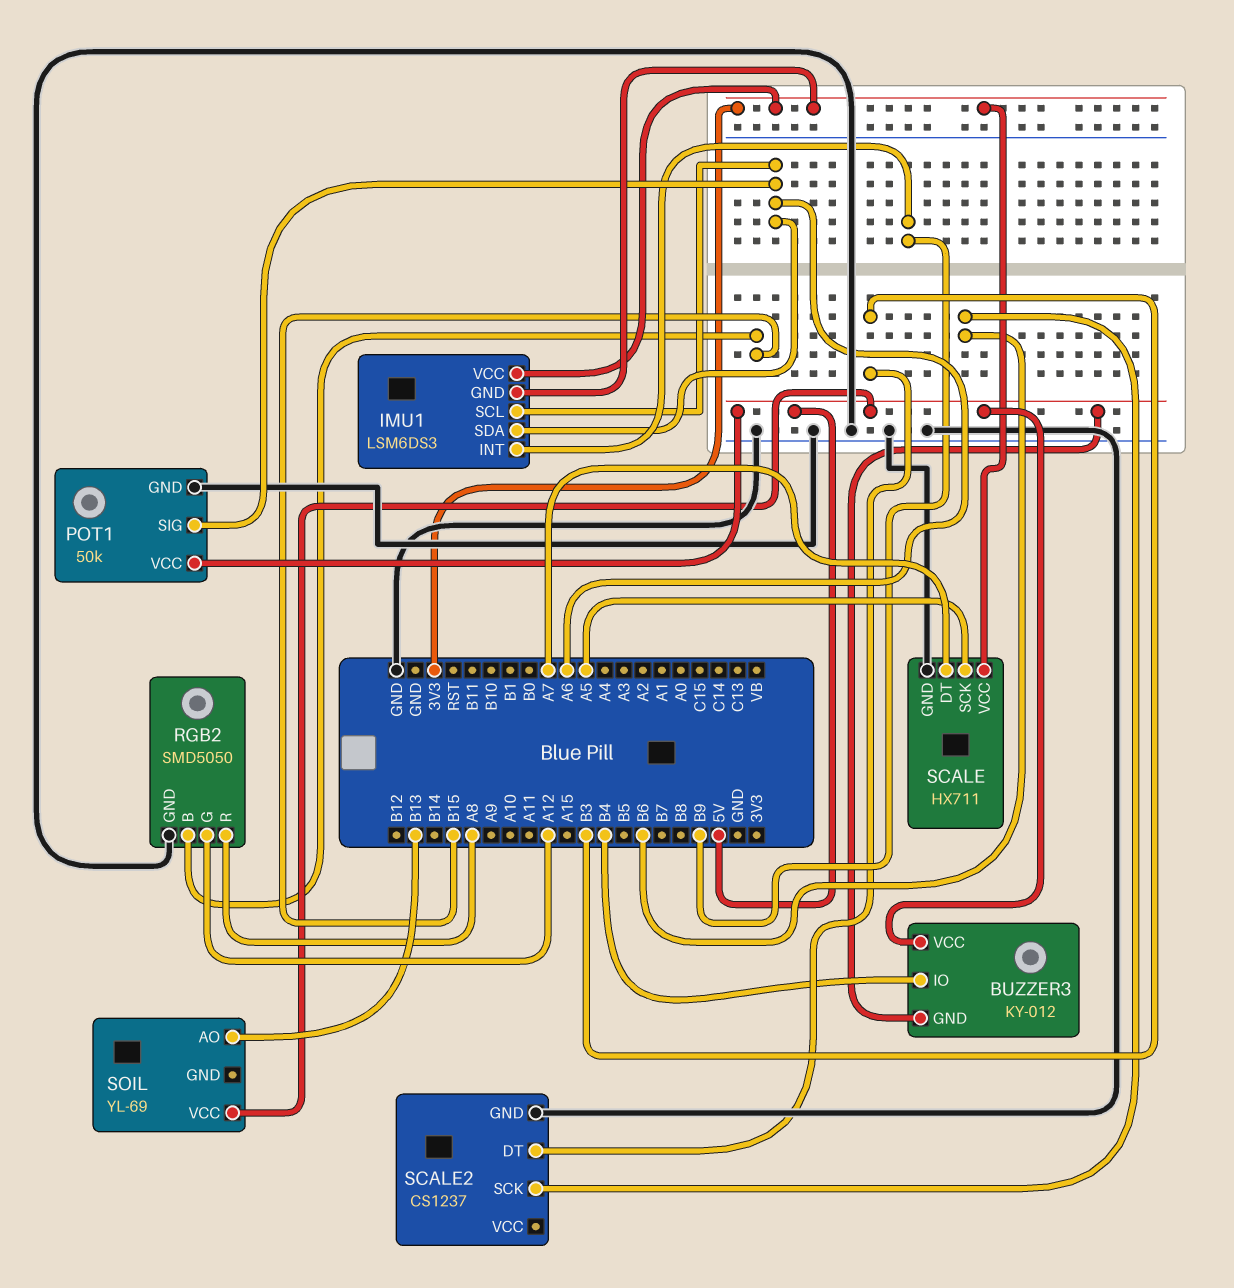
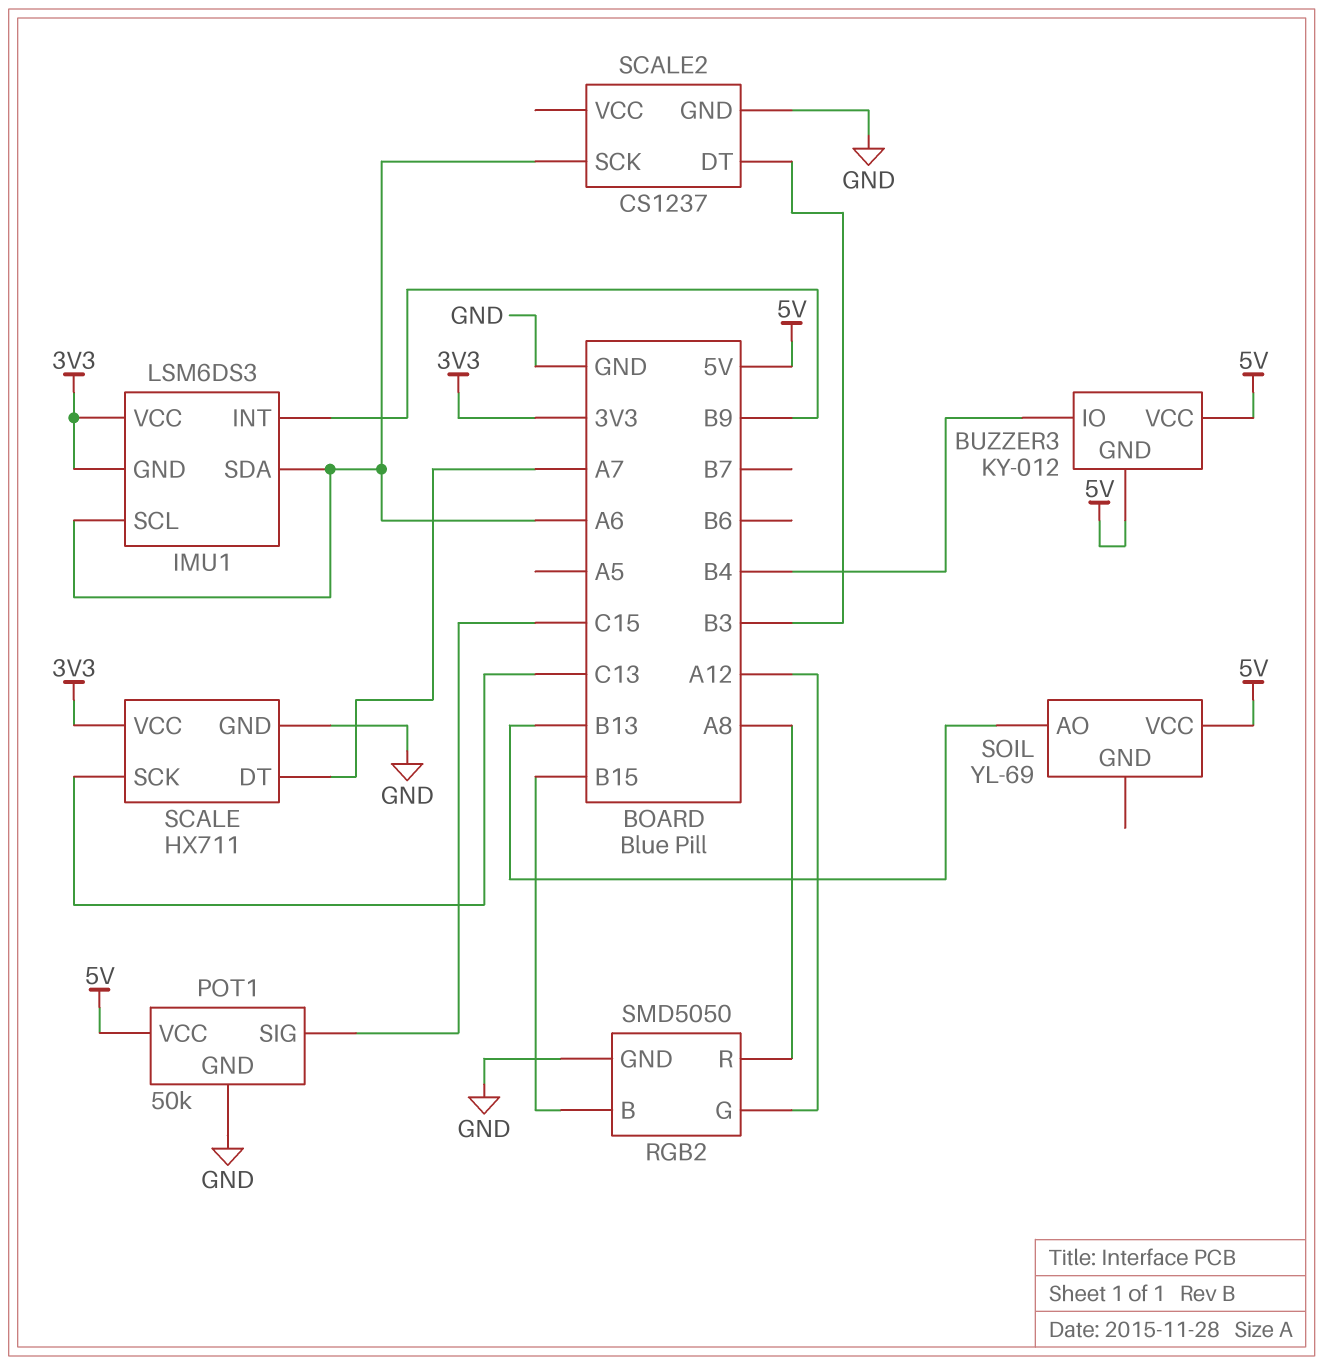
POT1 pin SIG: A6 -> C15
SCALE pin SCK: A5 -> C13
SCALE2 pin SCK: B6 -> A6

